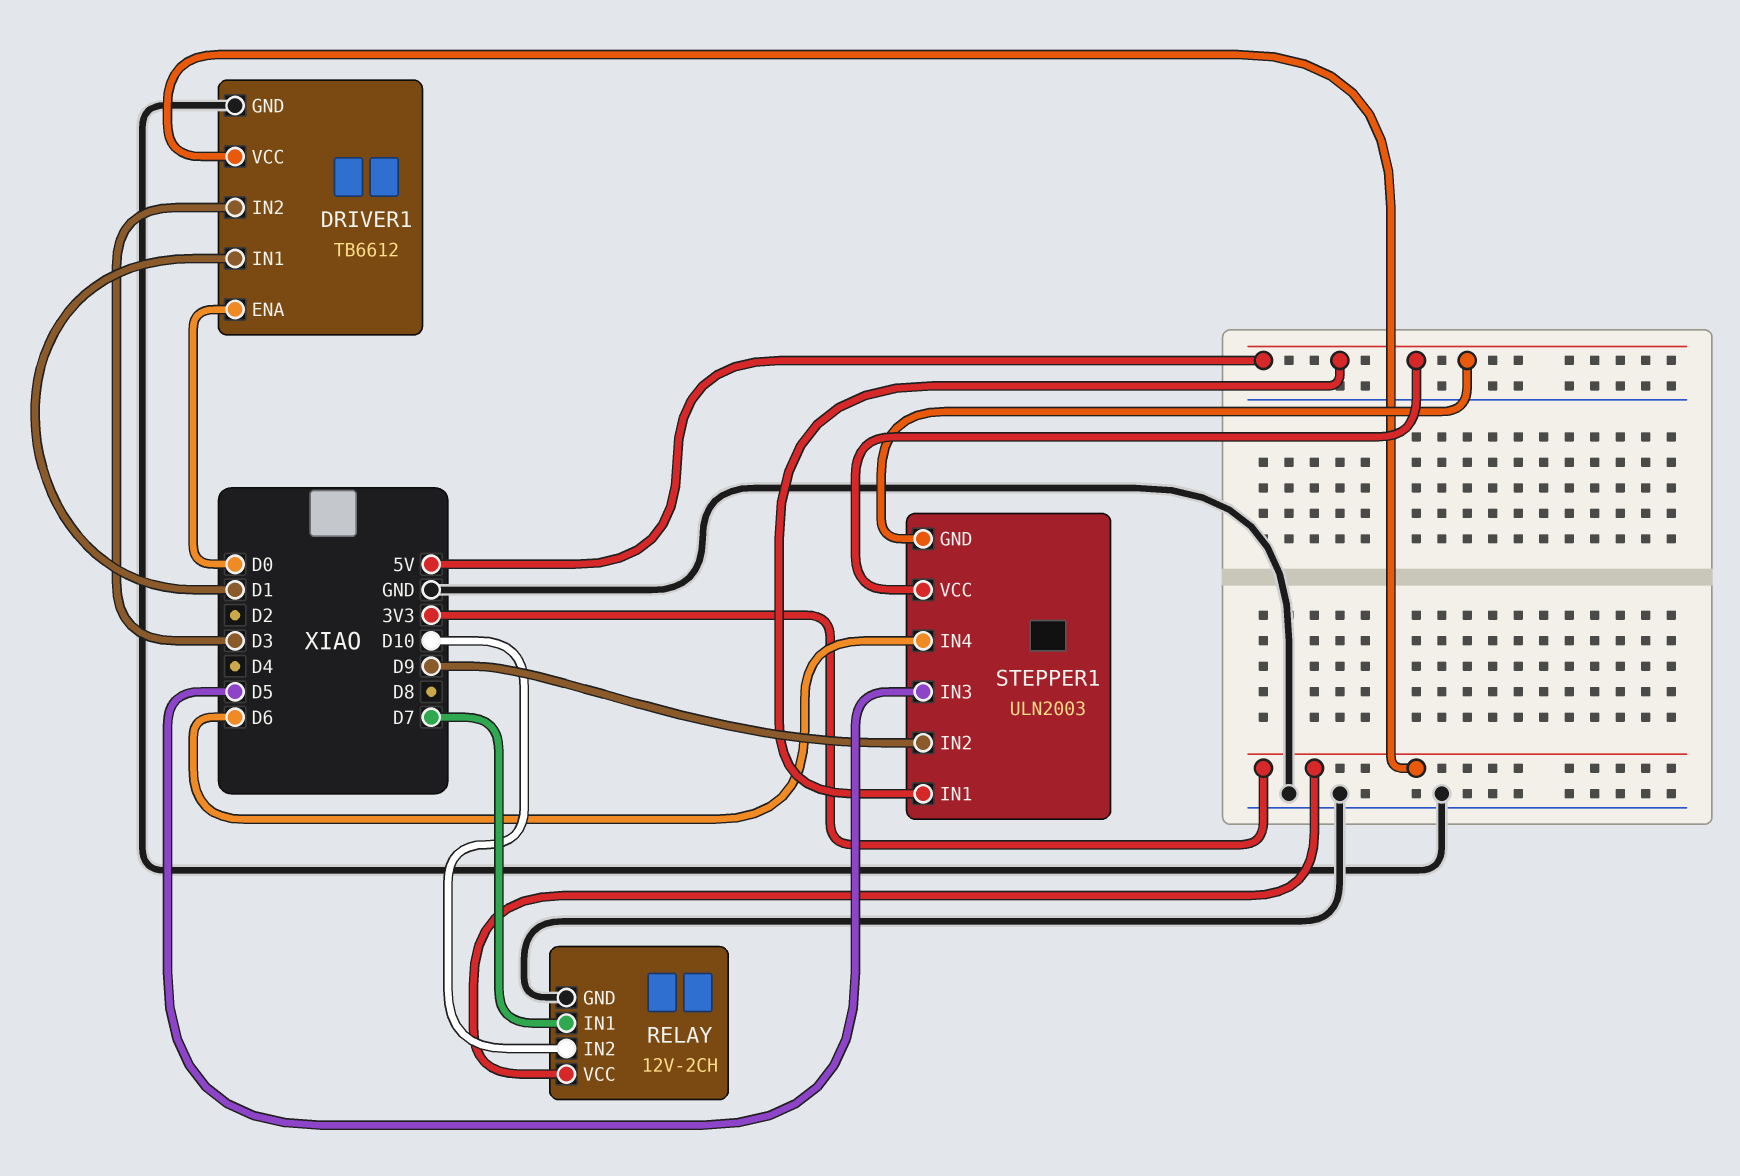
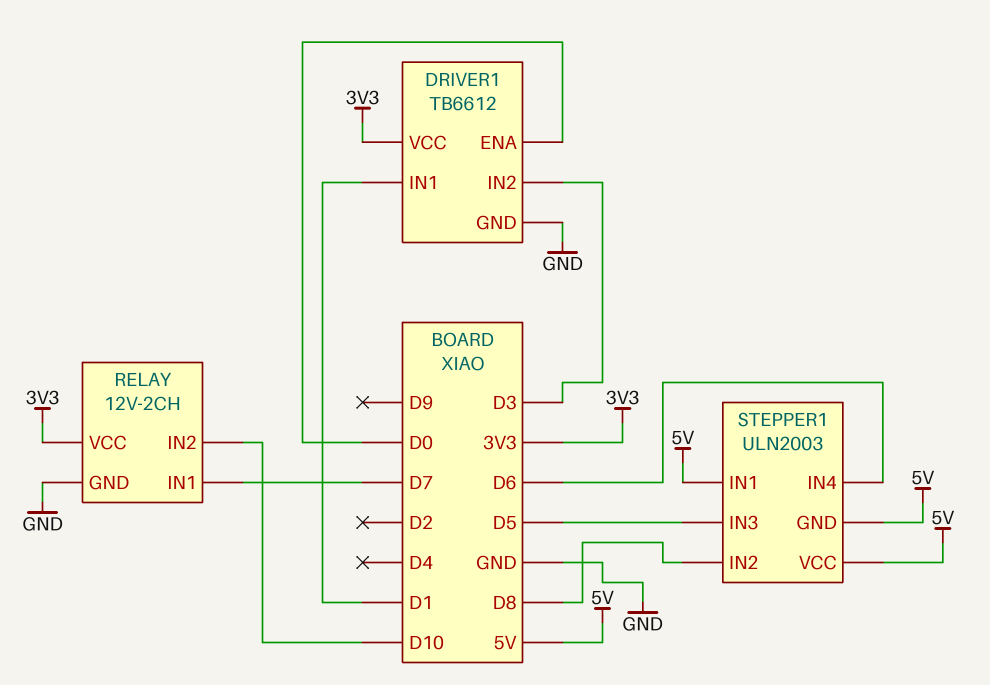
STEPPER1 pin IN2: D9 -> D8

